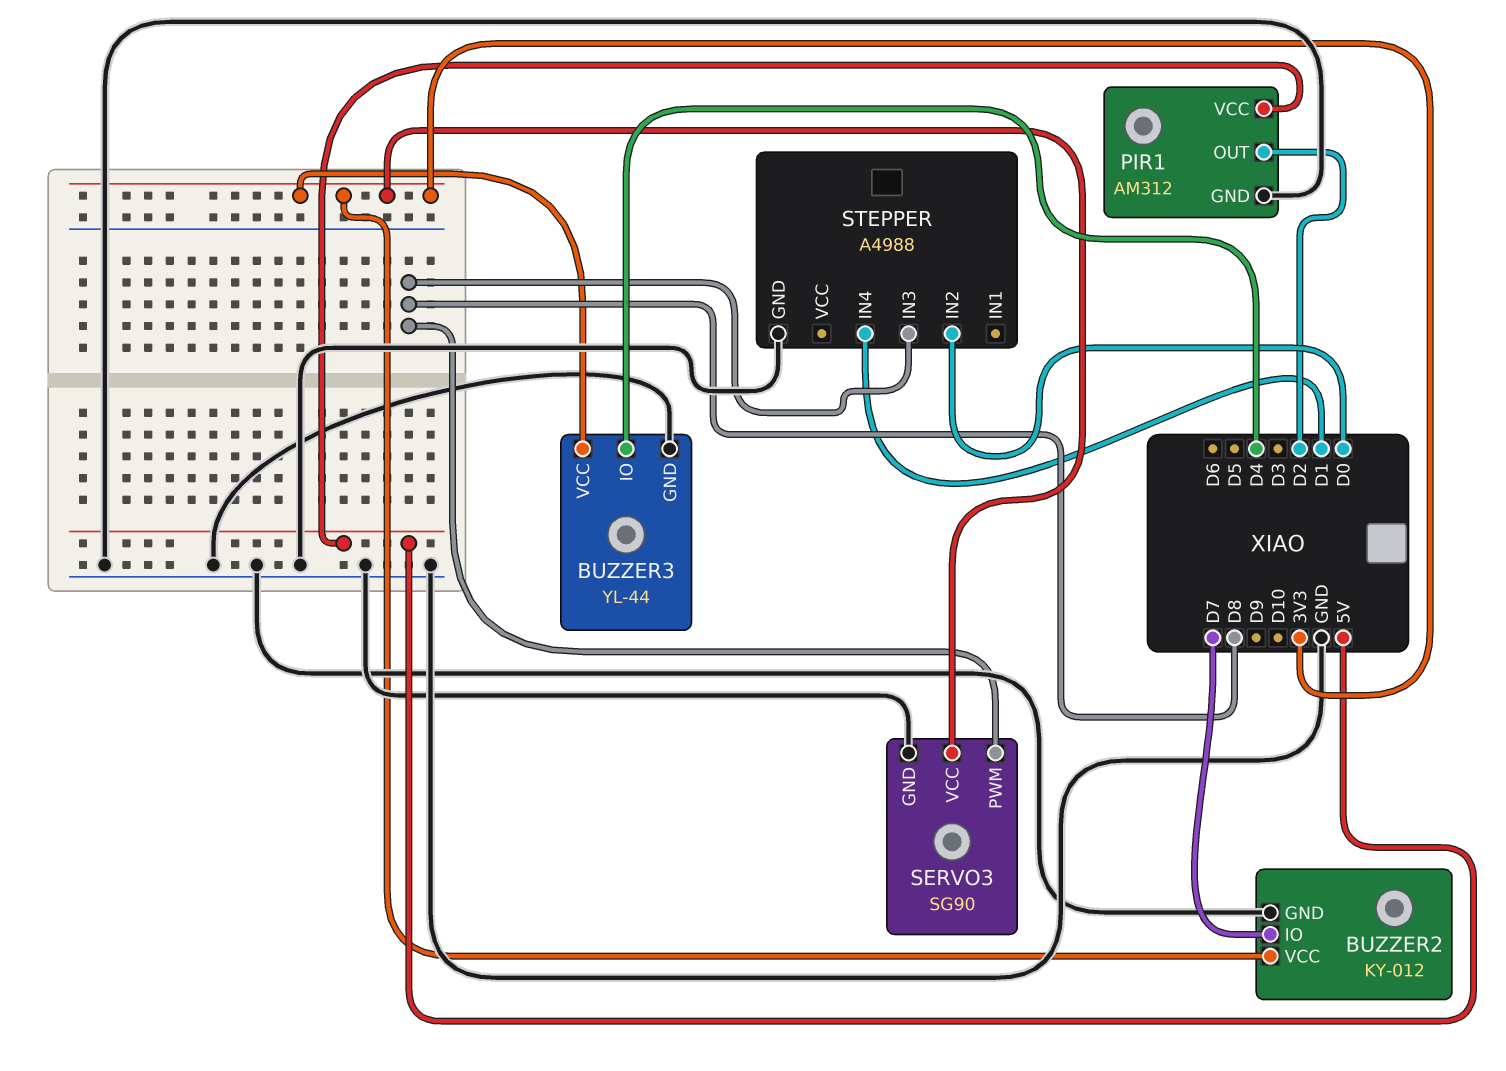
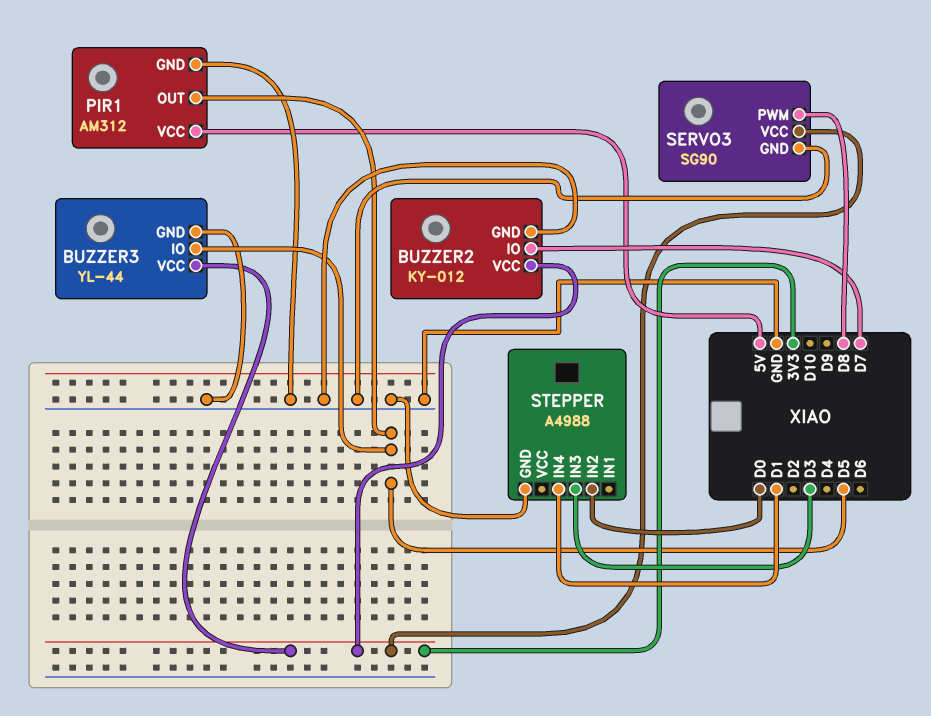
BUZZER3 pin IO: D4 -> D5
PIR1 pin OUT: D2 -> D5
STEPPER pin IN3: D8 -> D3

